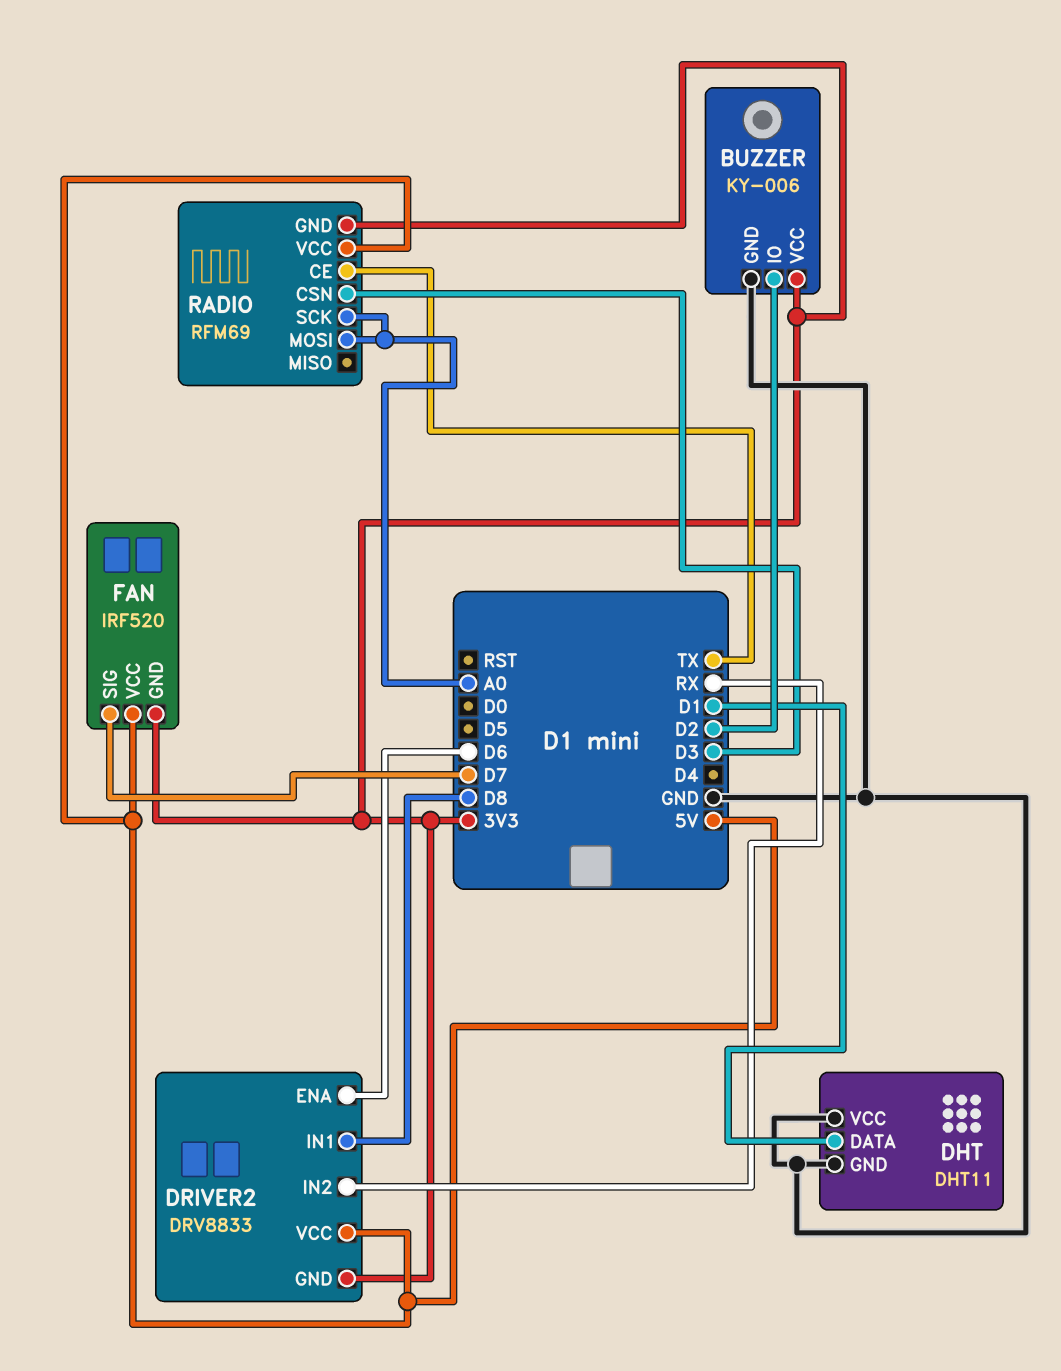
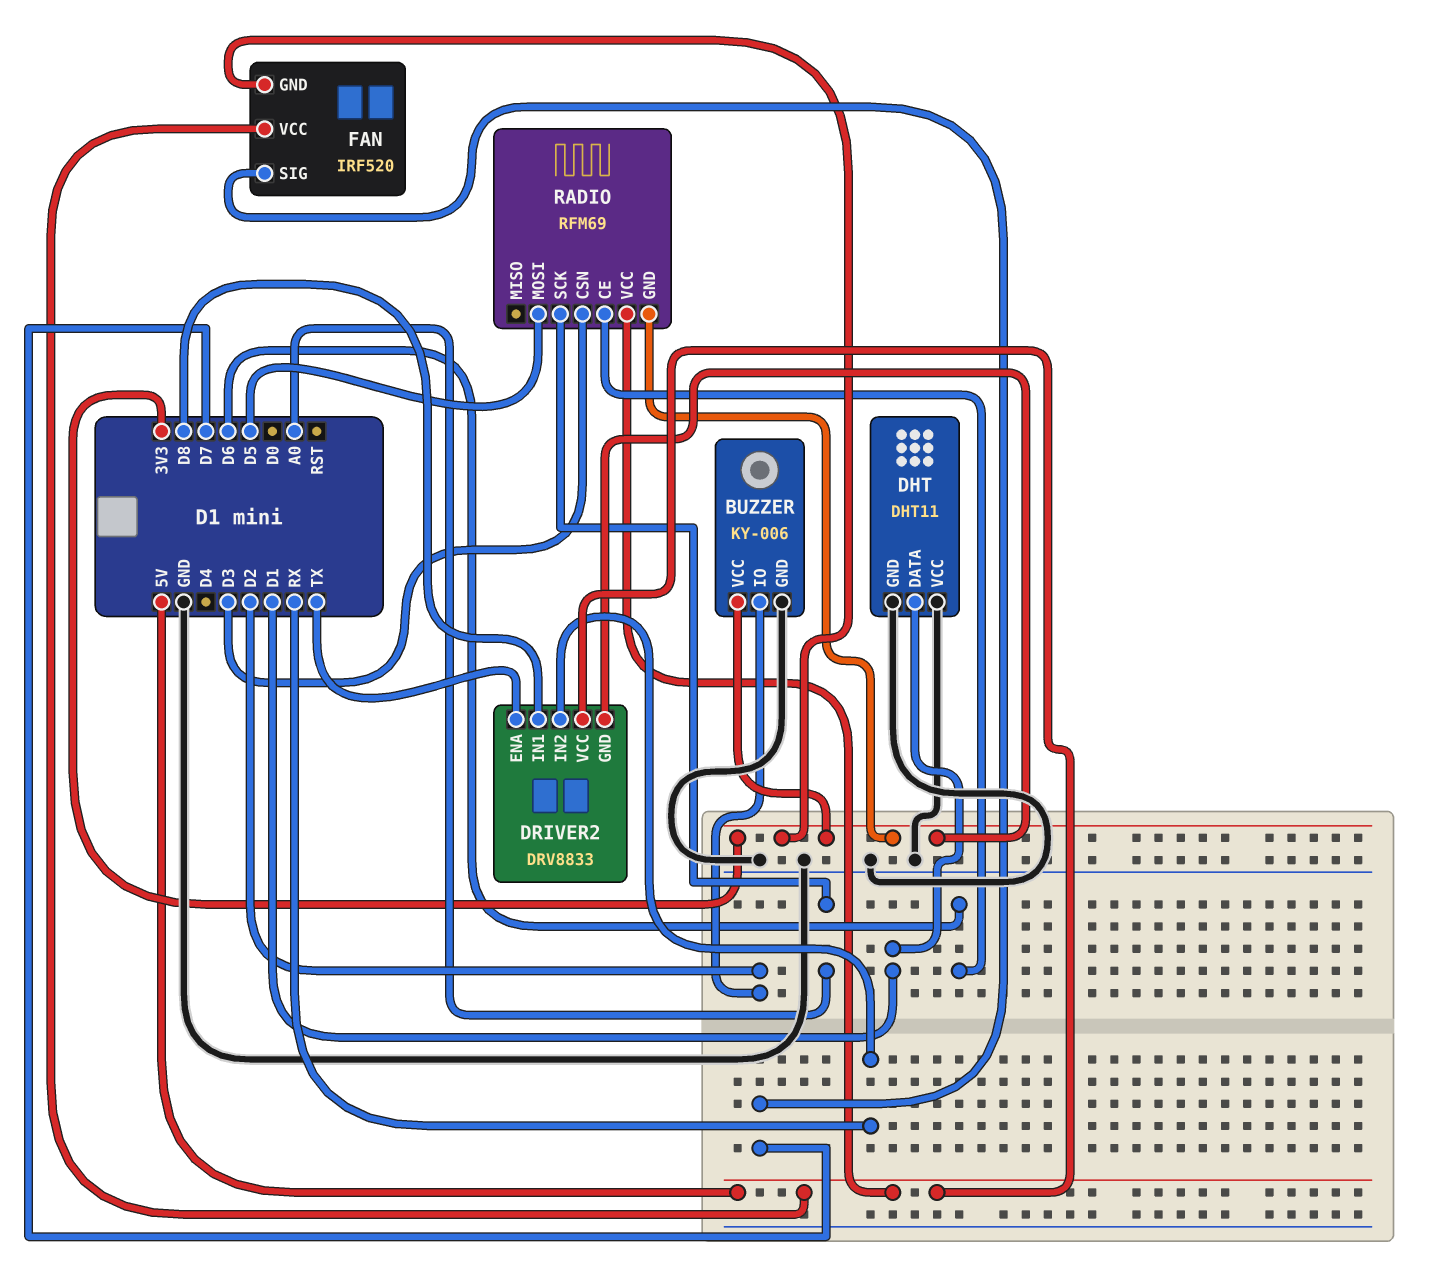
DRIVER2 pin ENA: D6 -> TX
RADIO pin CE: TX -> D6
RADIO pin MOSI: A0 -> D5

